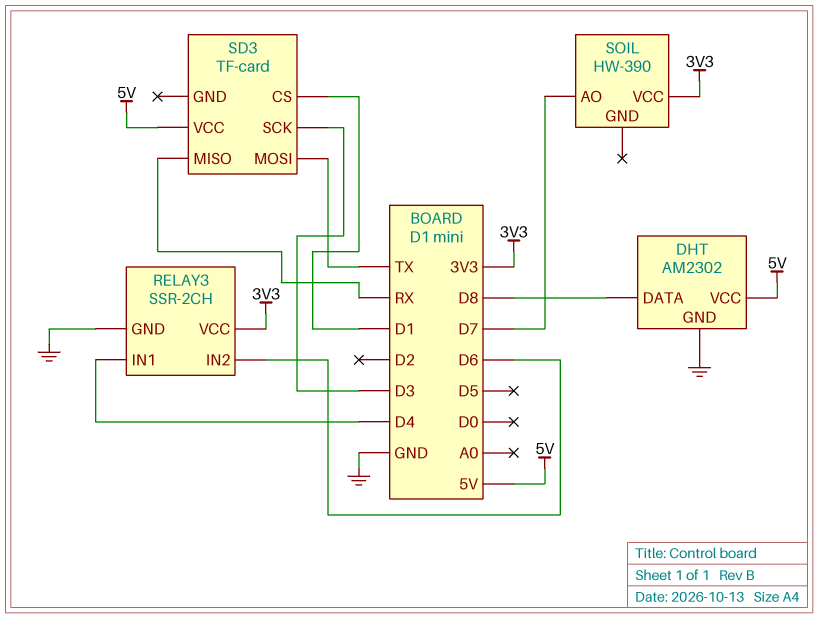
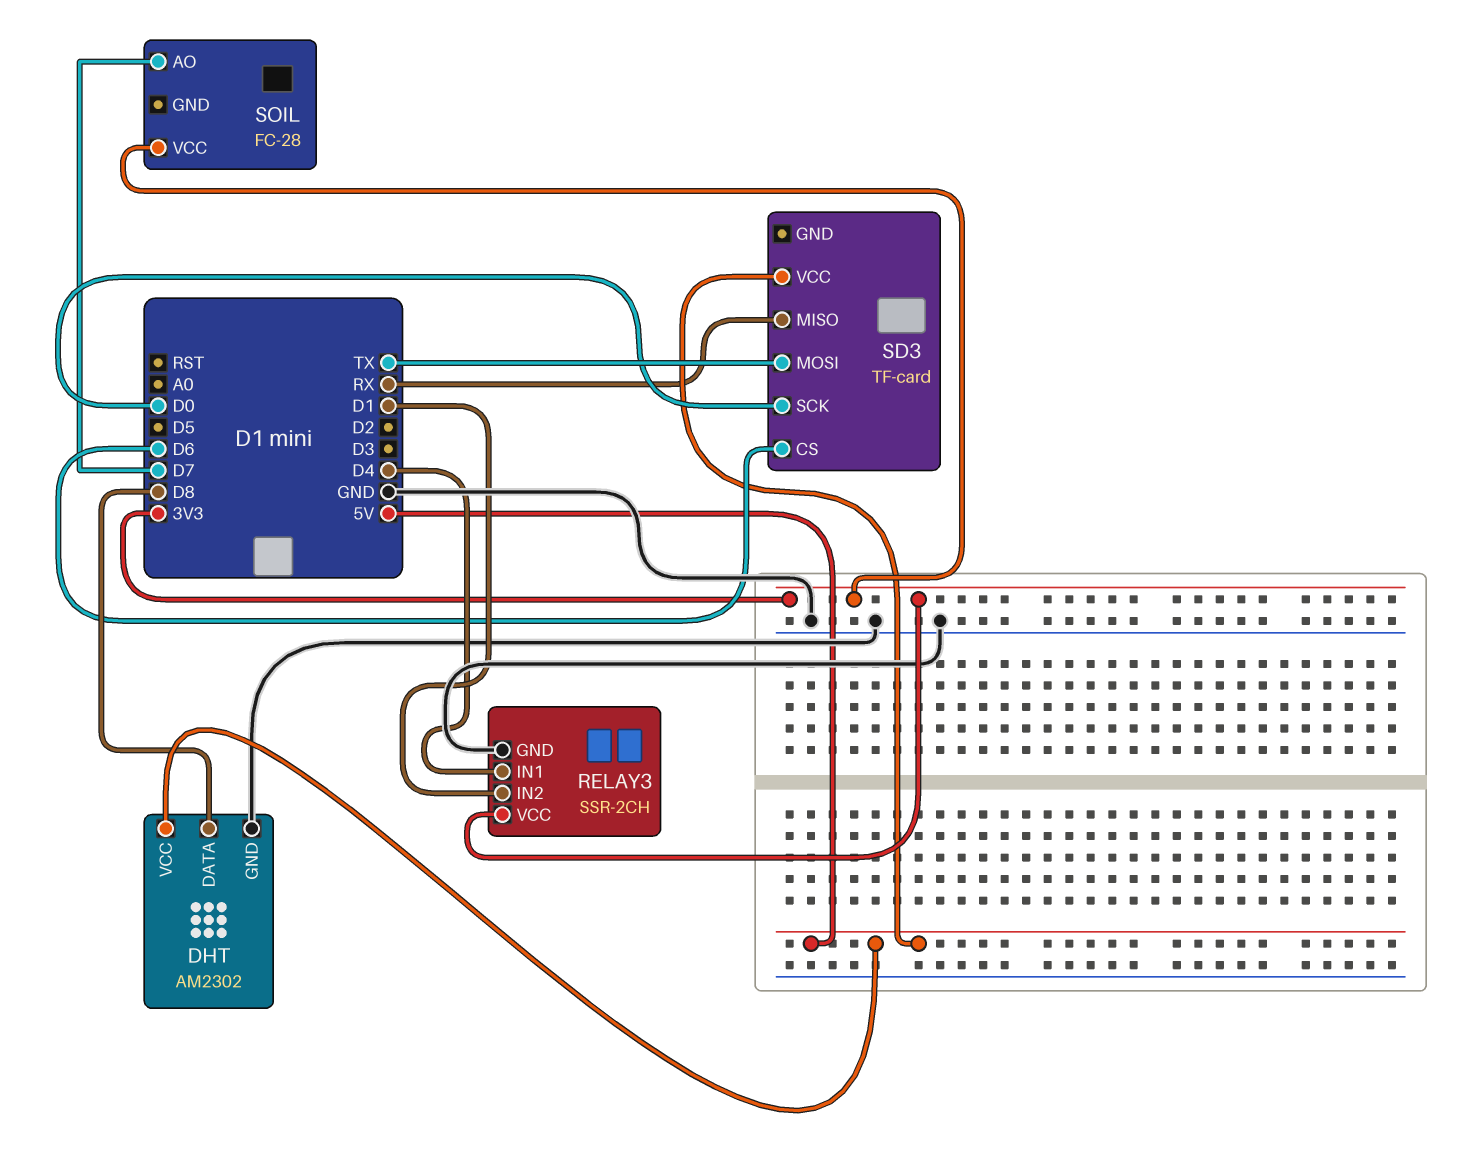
RELAY3 pin IN2: D6 -> D1
SD3 pin CS: D1 -> D6
SD3 pin SCK: D3 -> D0
SOIL: HW-390 -> FC-28

